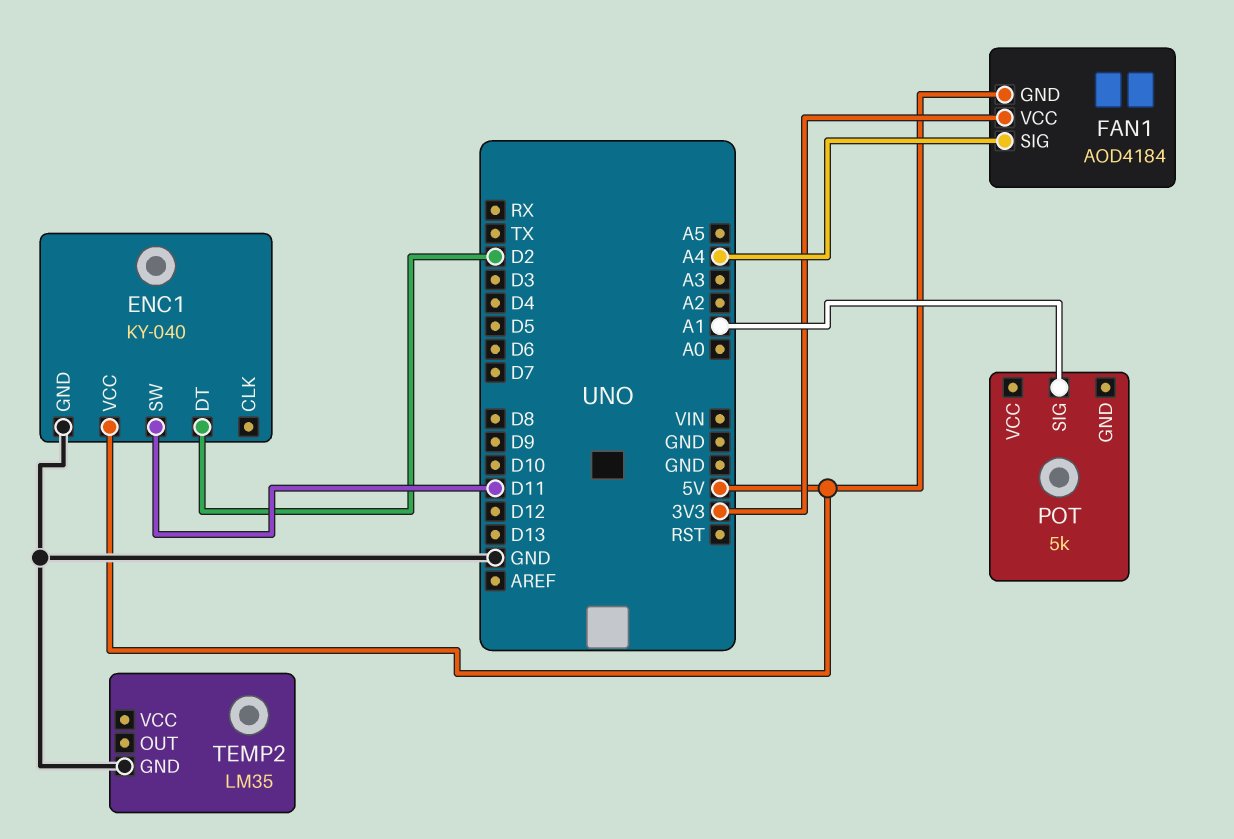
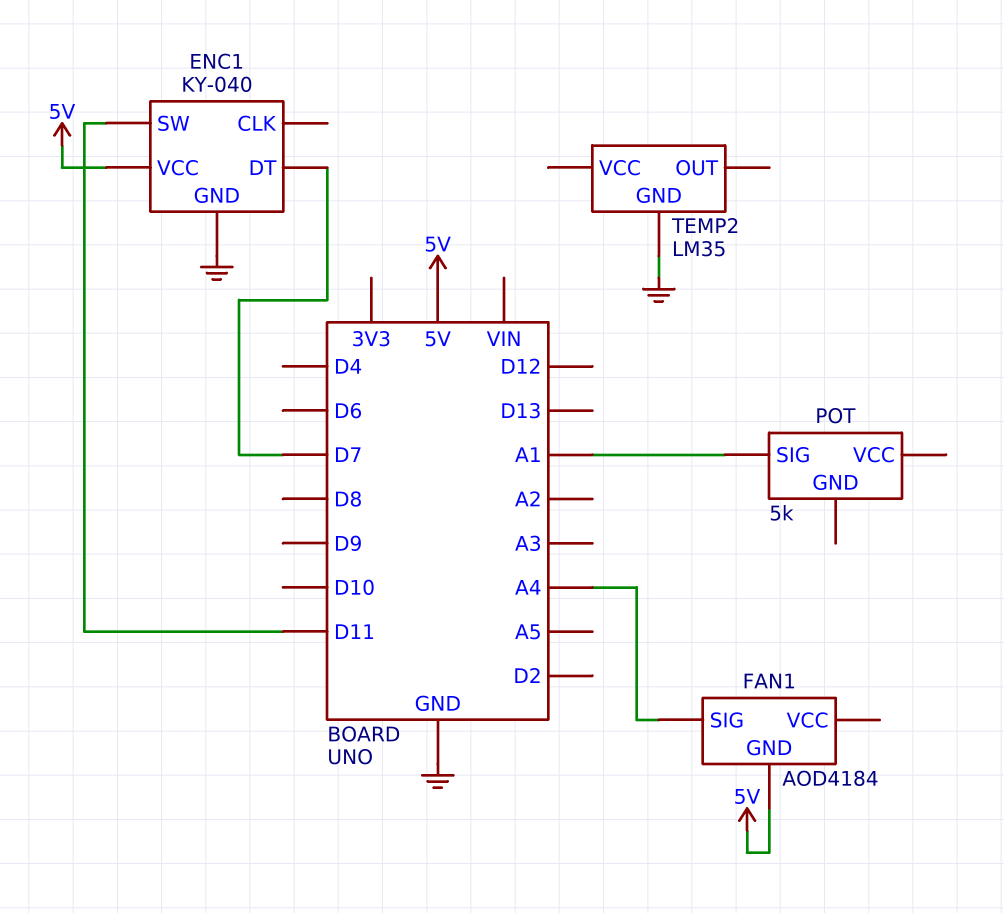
ENC1 pin DT: D2 -> D7
FAN1 pin VCC: 3V3 -> none

